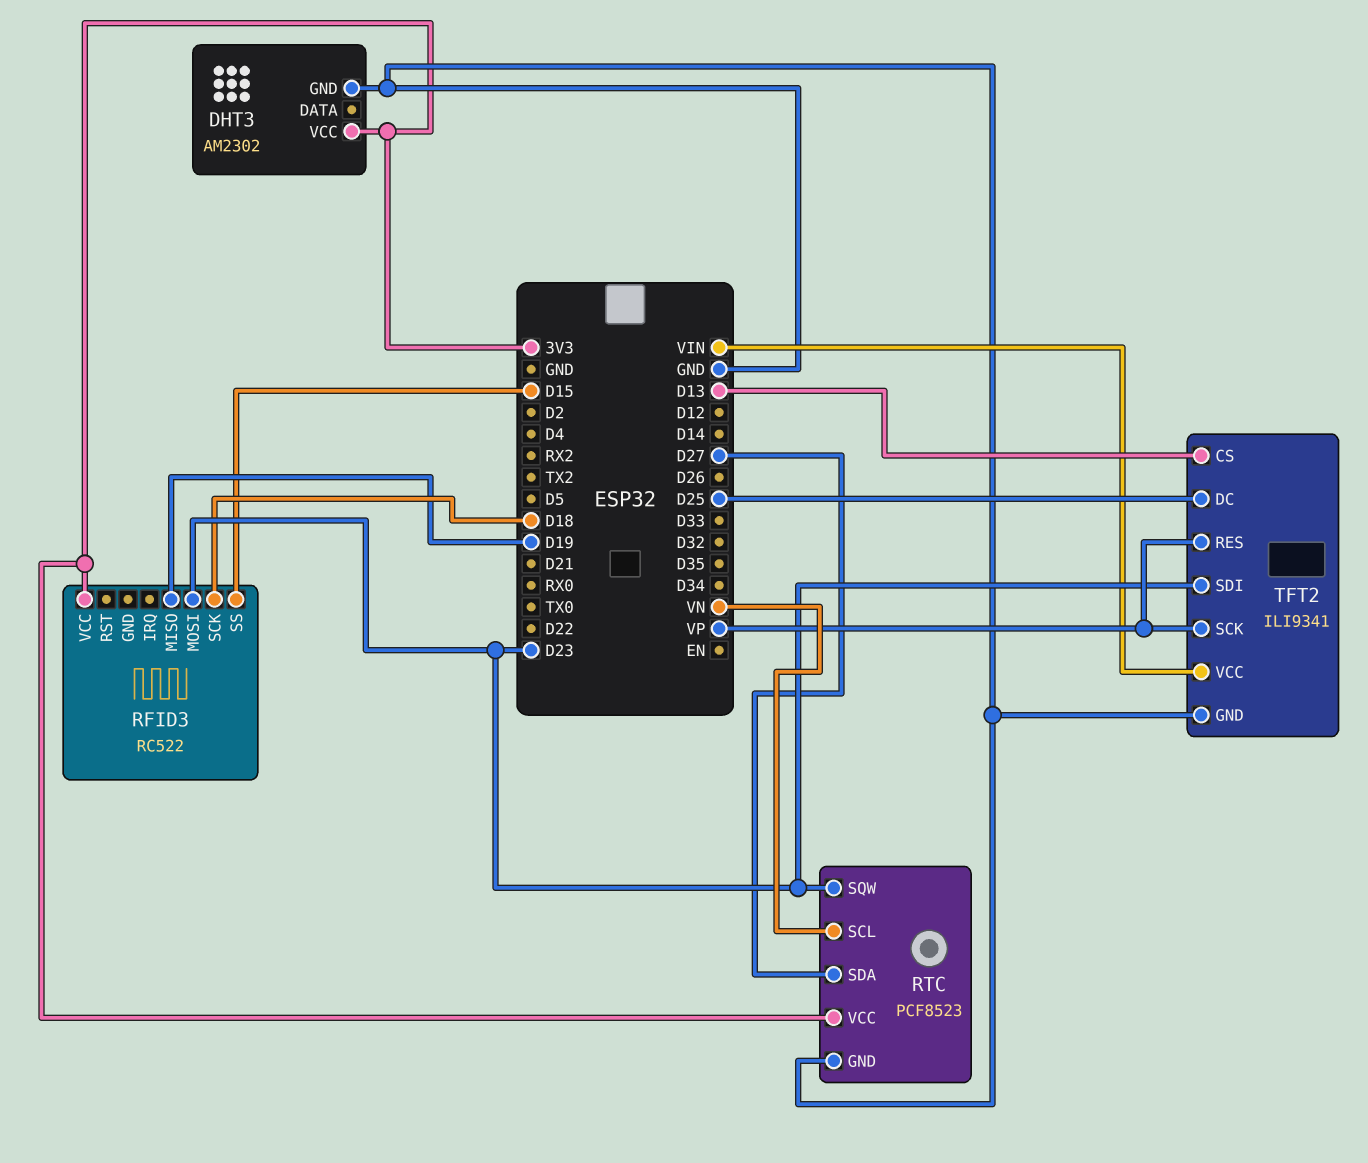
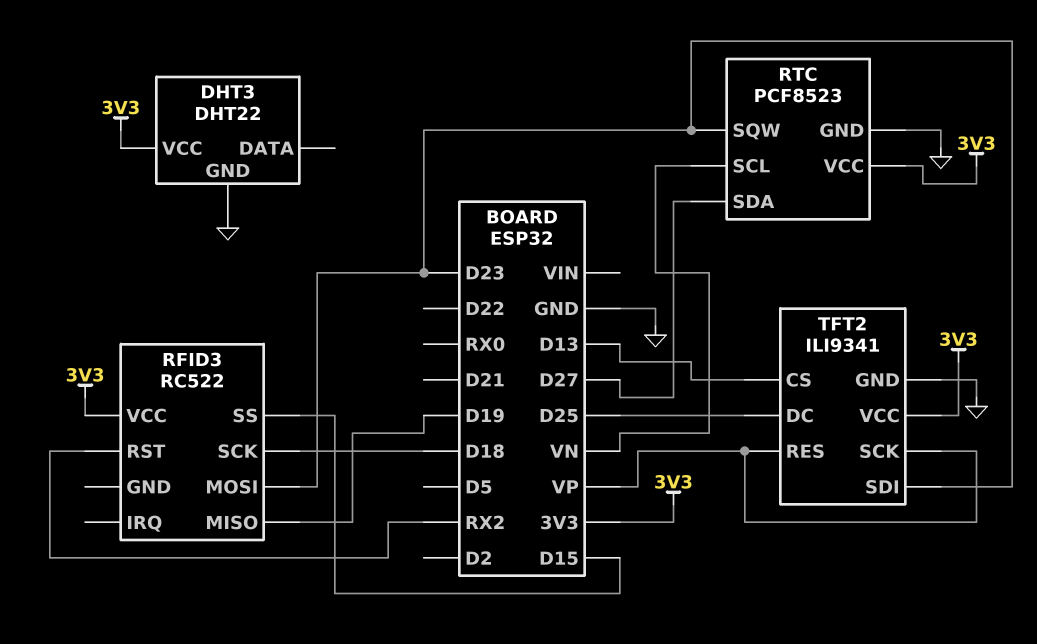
DHT3: AM2302 -> DHT22
RFID3 pin RST: none -> RX2
TFT2 pin VCC: VIN -> 3V3

